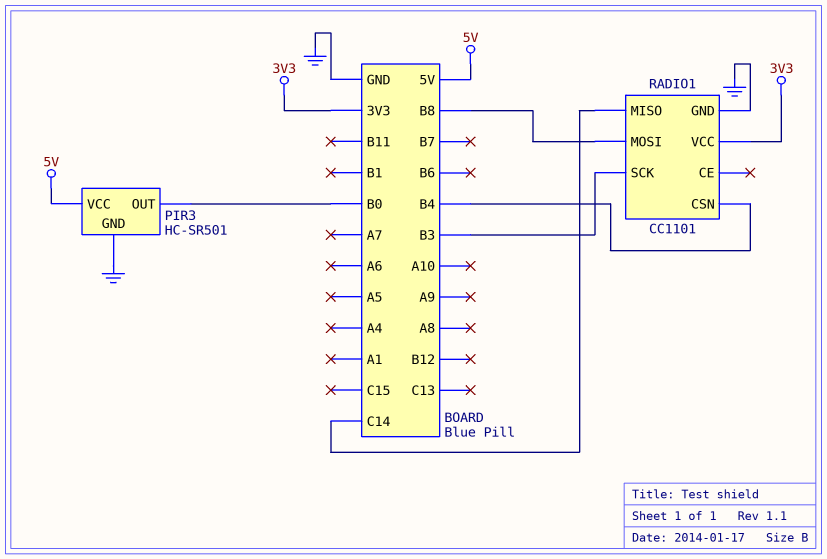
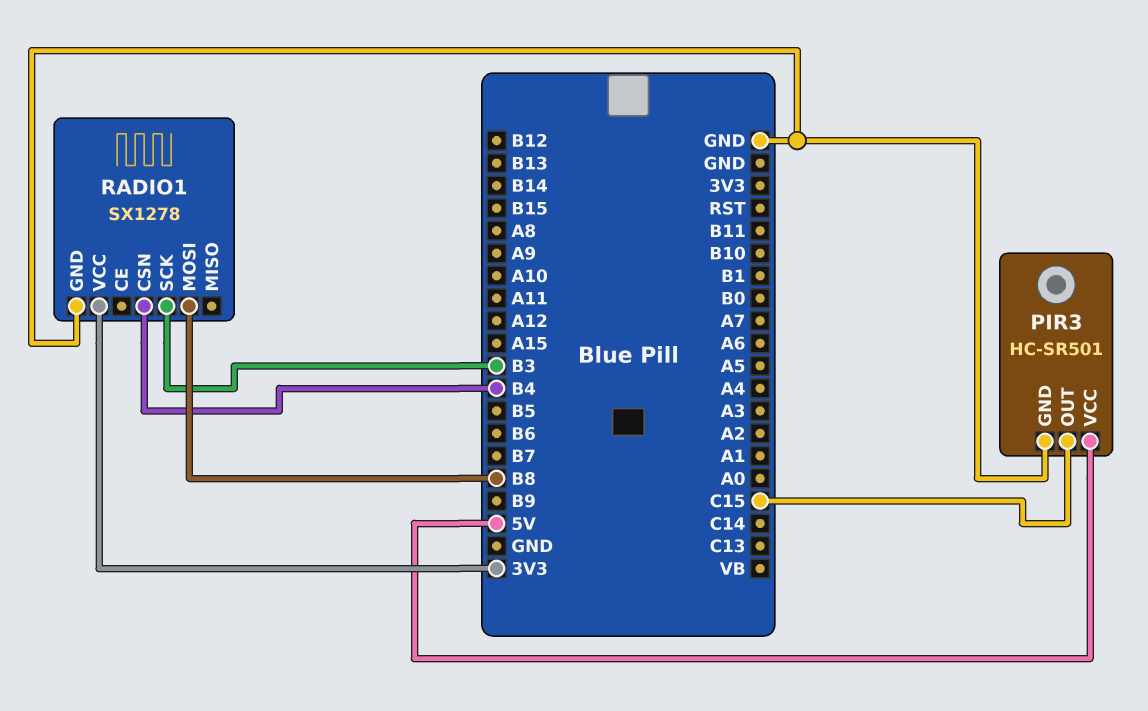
PIR3 pin OUT: B0 -> C15
RADIO1: CC1101 -> SX1278
RADIO1 pin MISO: C14 -> none

